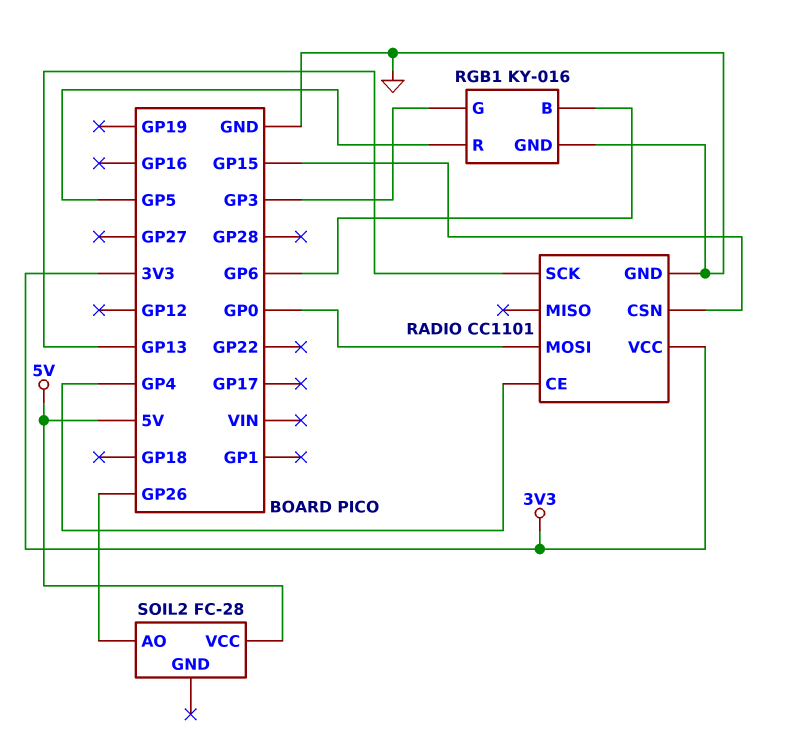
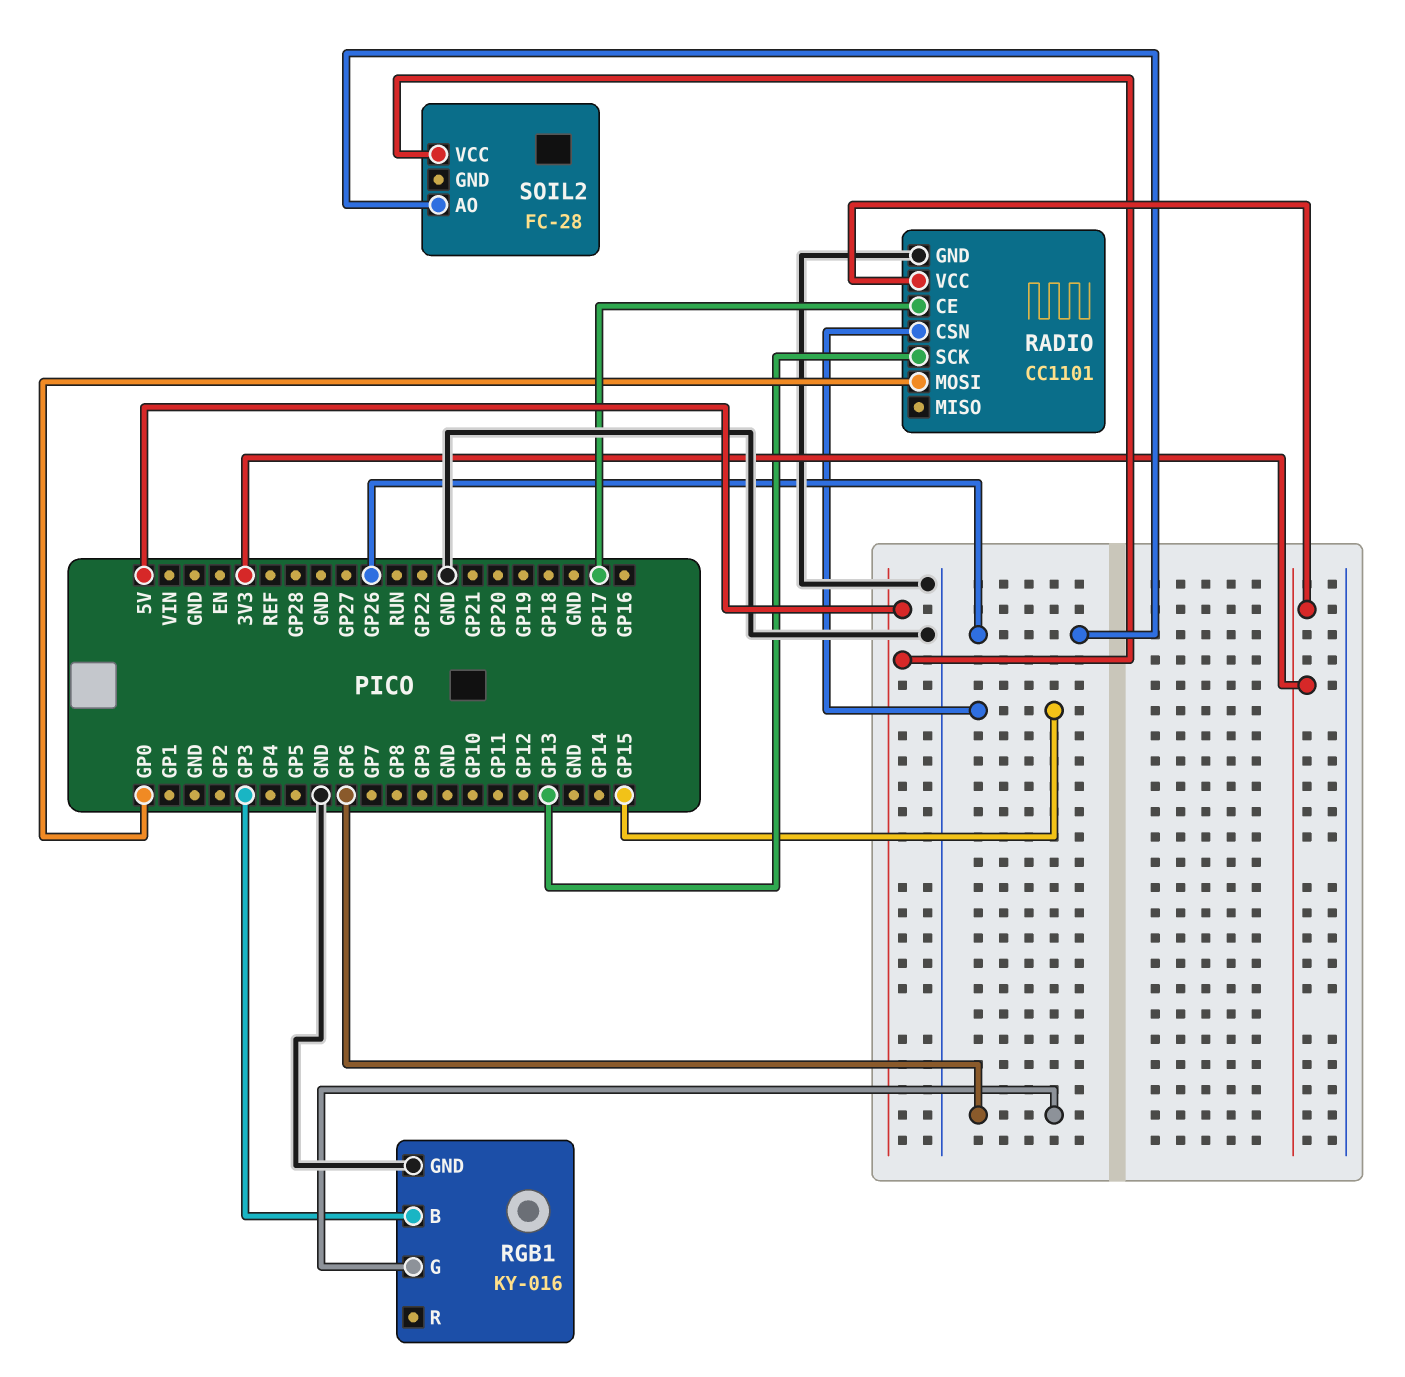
RADIO pin CE: GP4 -> GP17
RGB1 pin B: GP6 -> GP3
RGB1 pin G: GP3 -> GP6
RGB1 pin R: GP5 -> none

